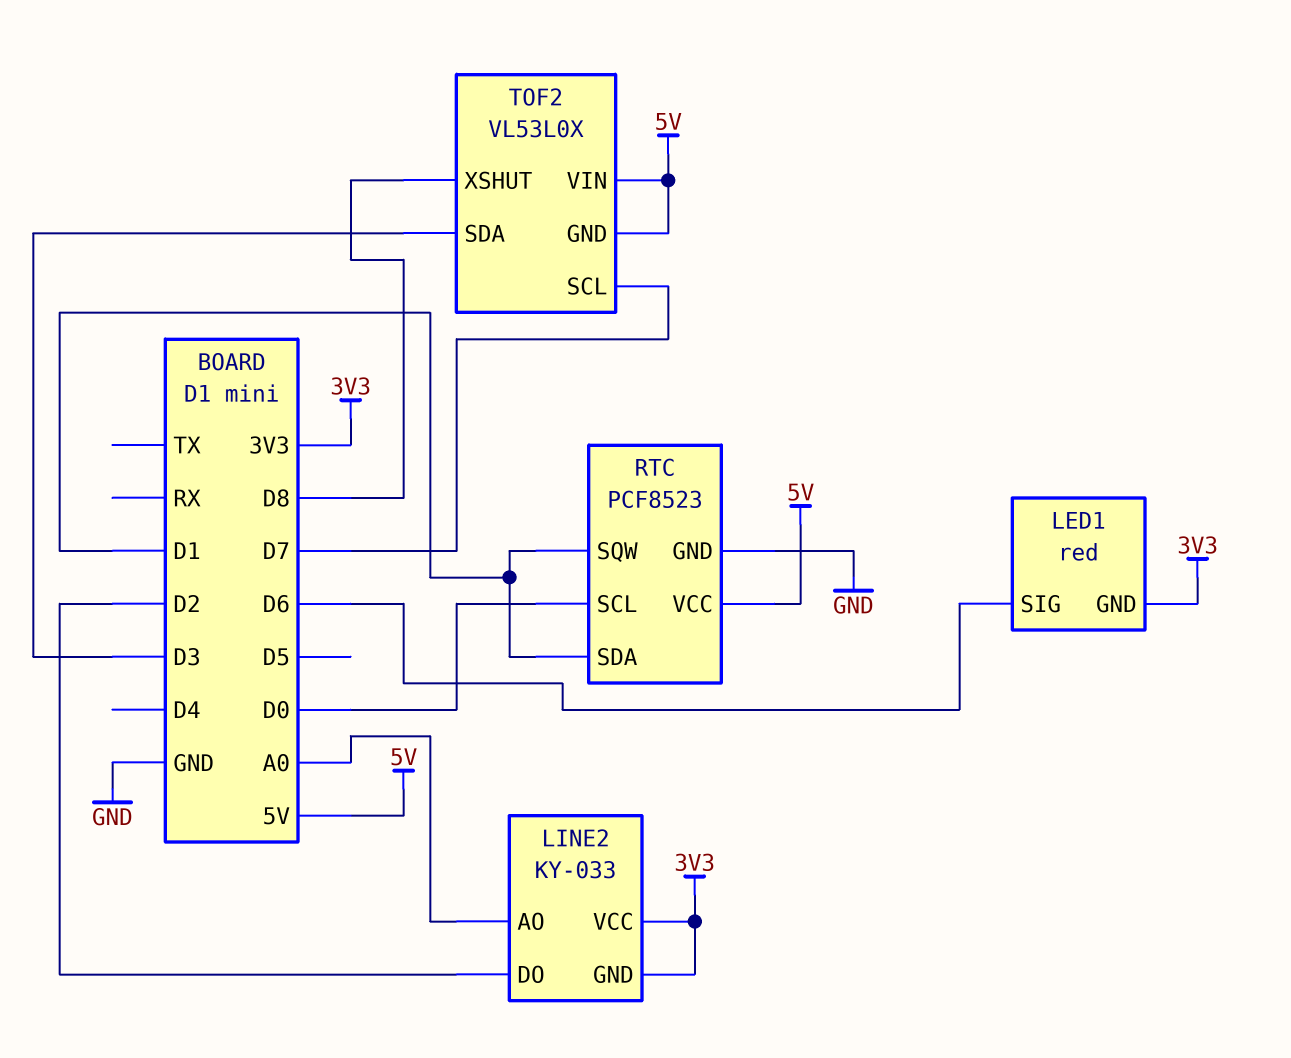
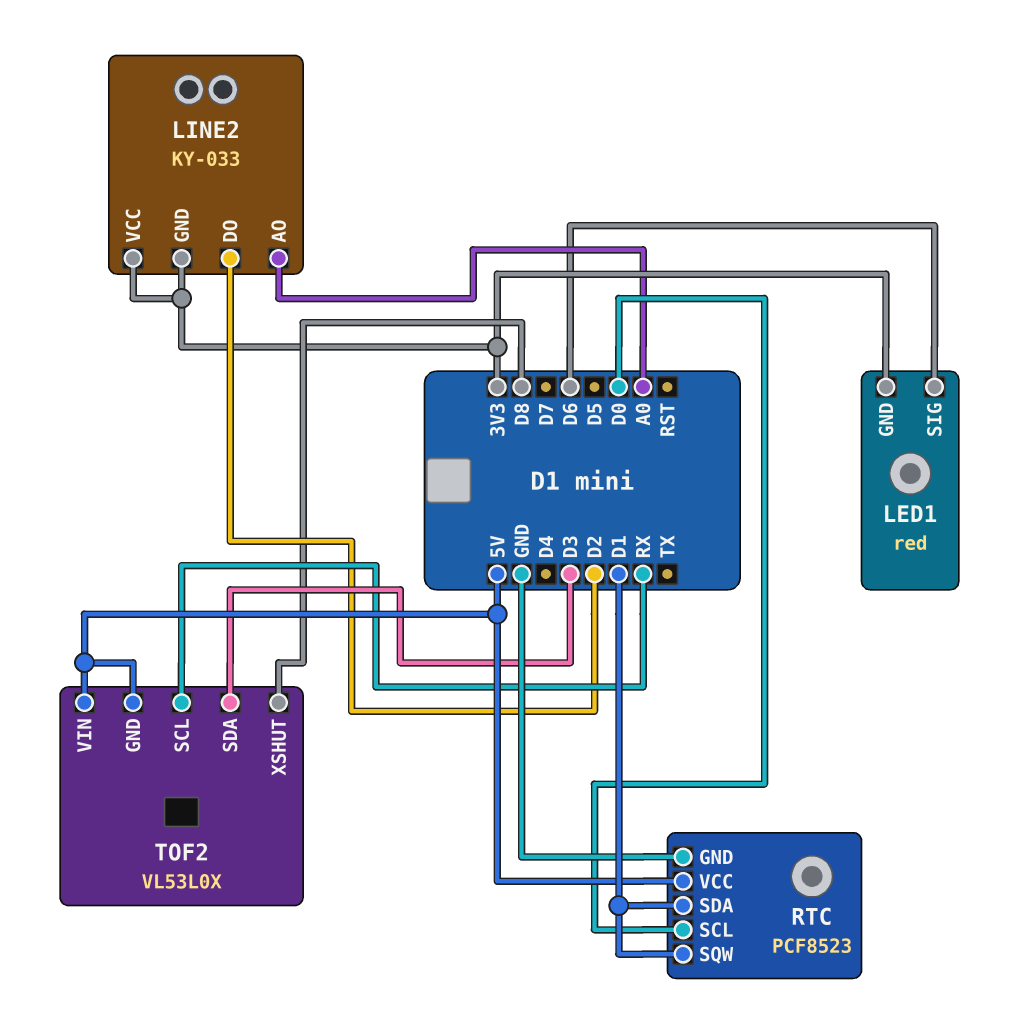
TOF2 pin SCL: D7 -> RX

